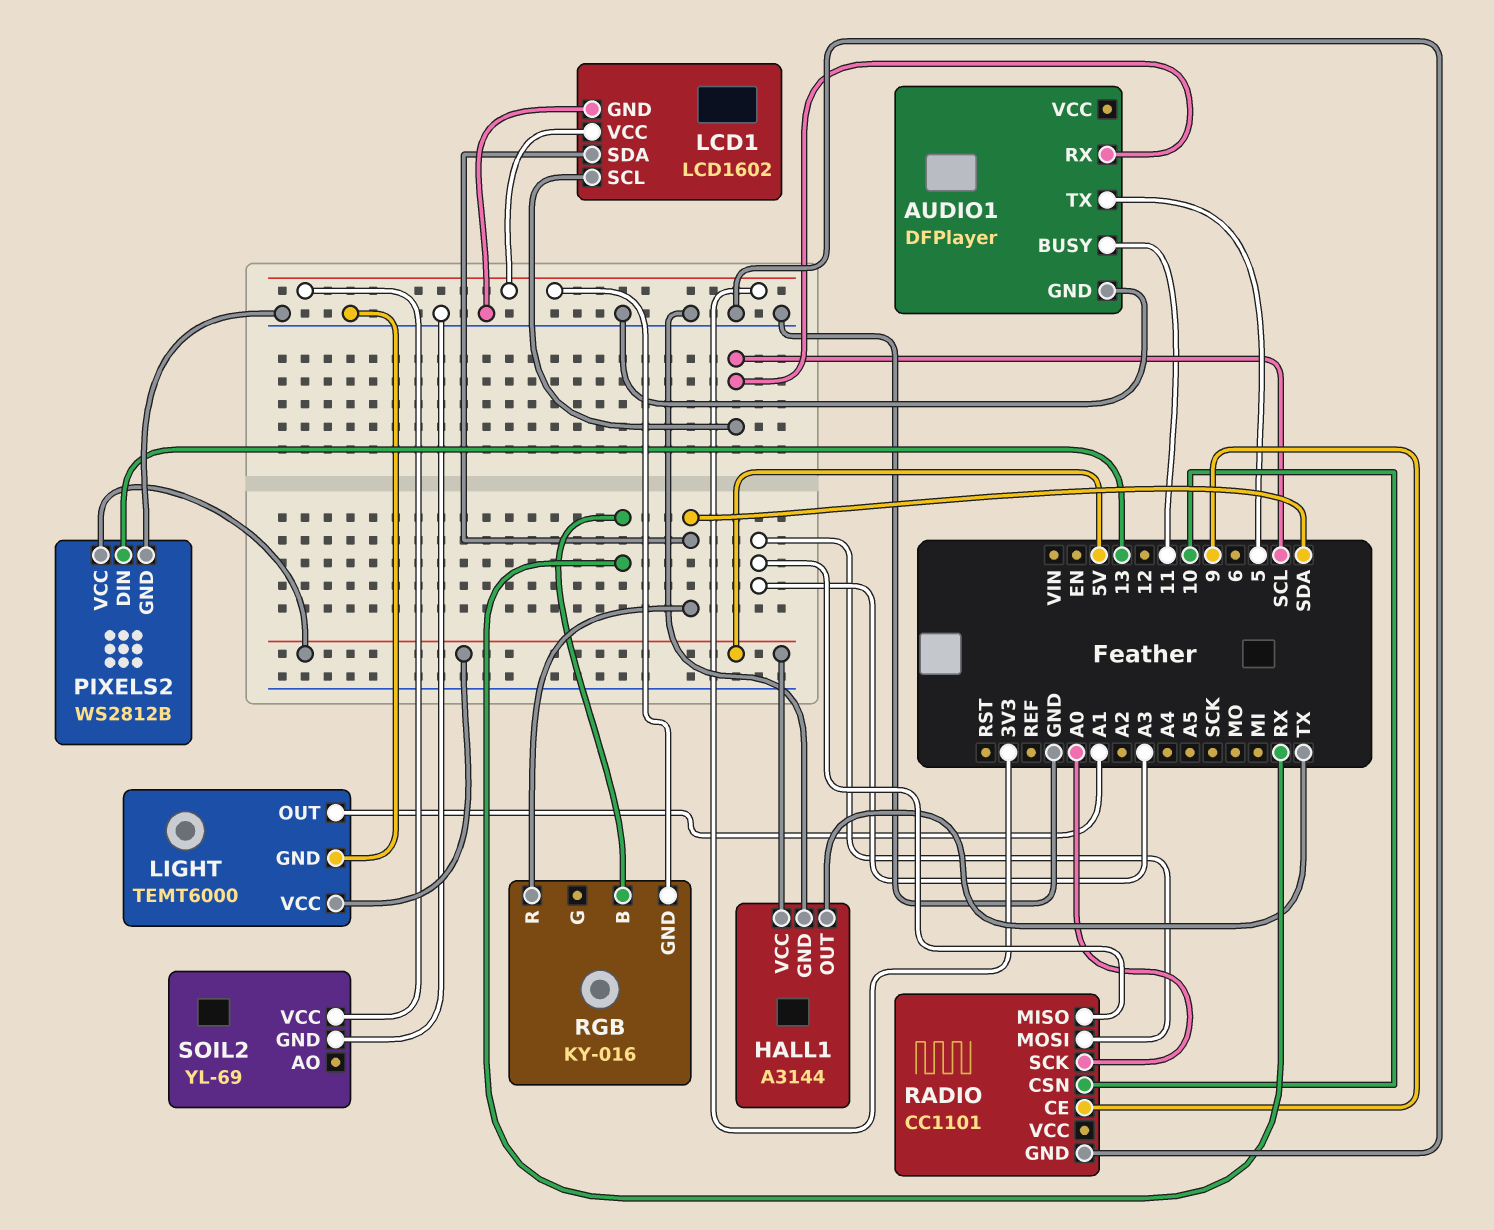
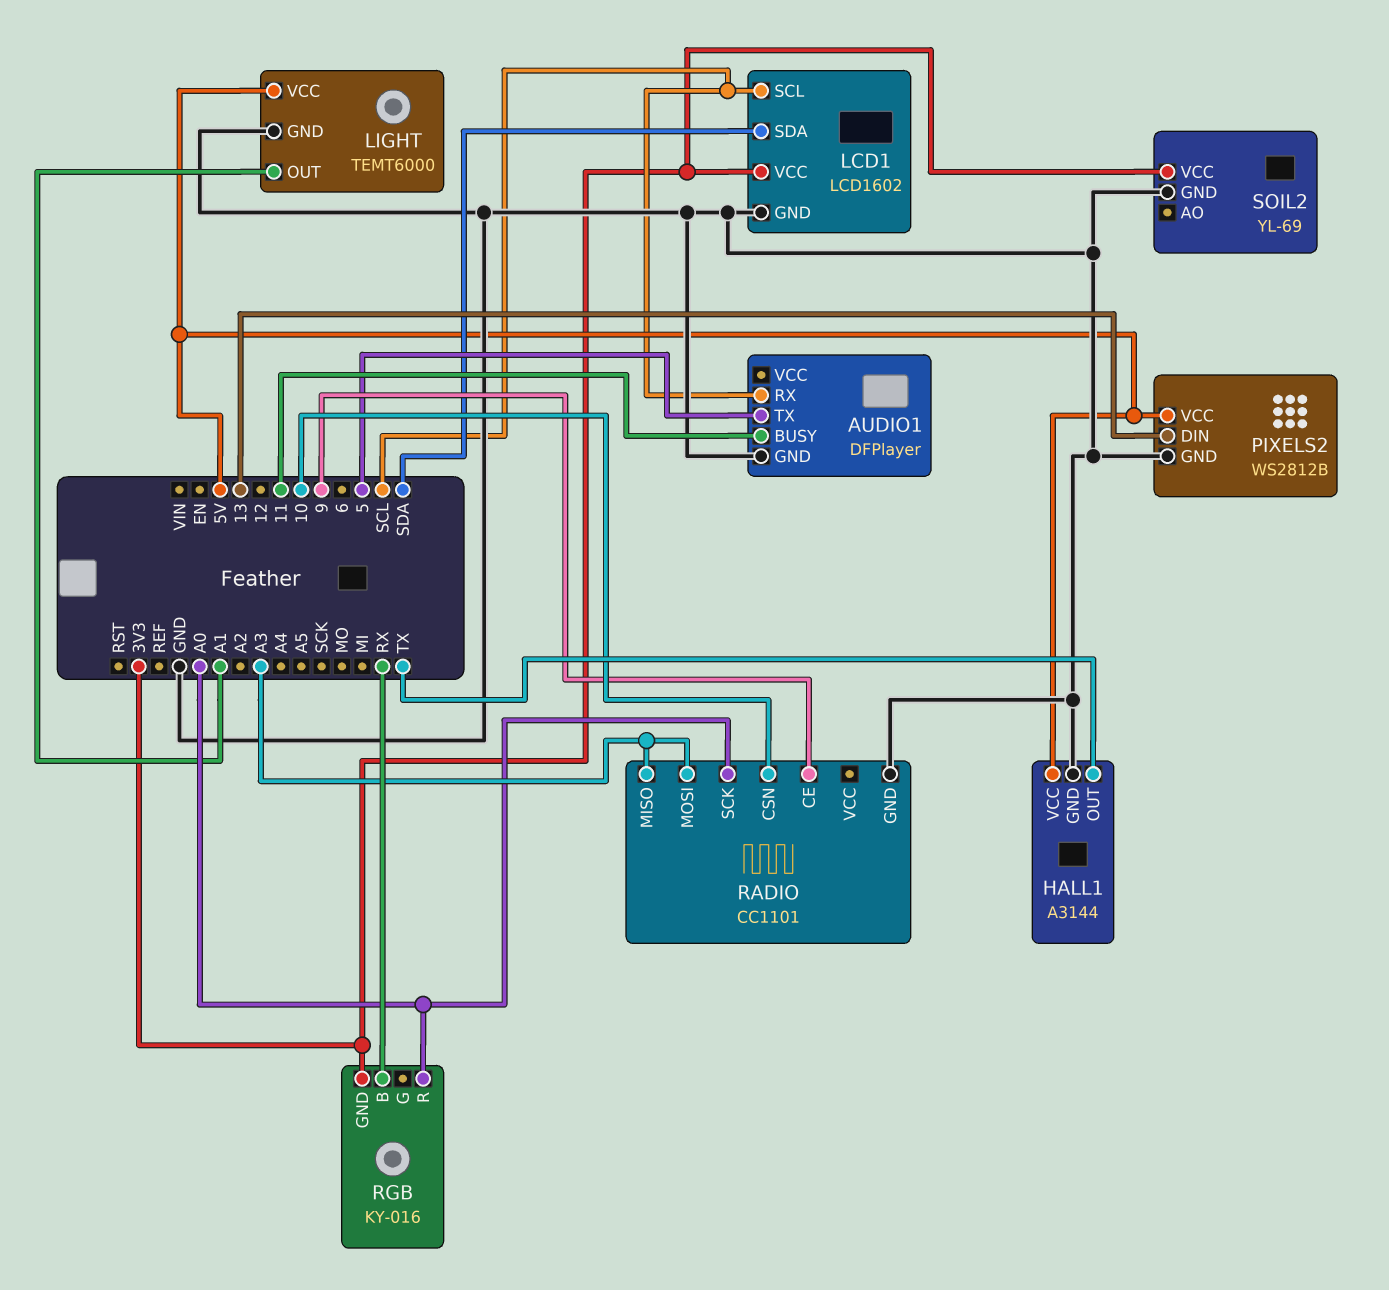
RGB pin R: SDA -> A0

